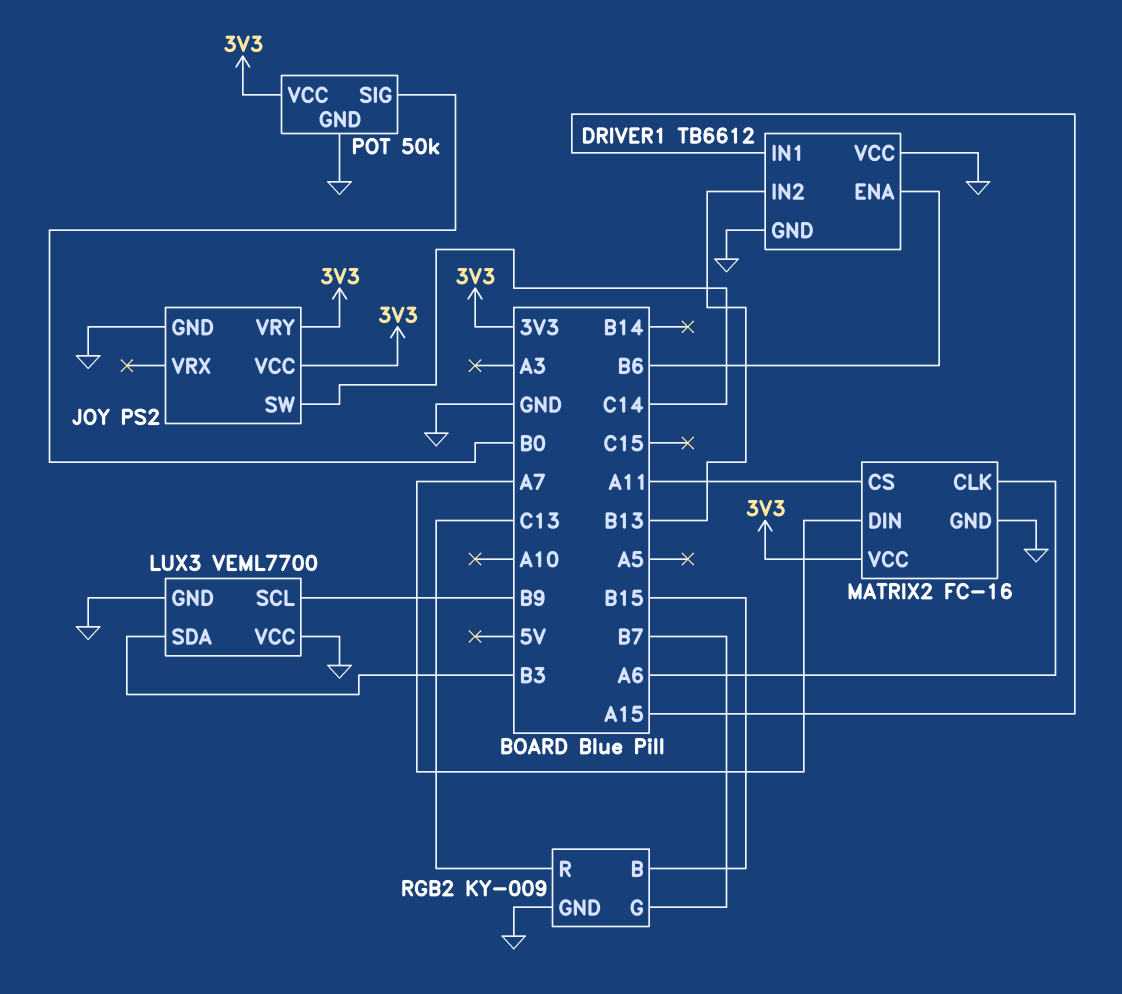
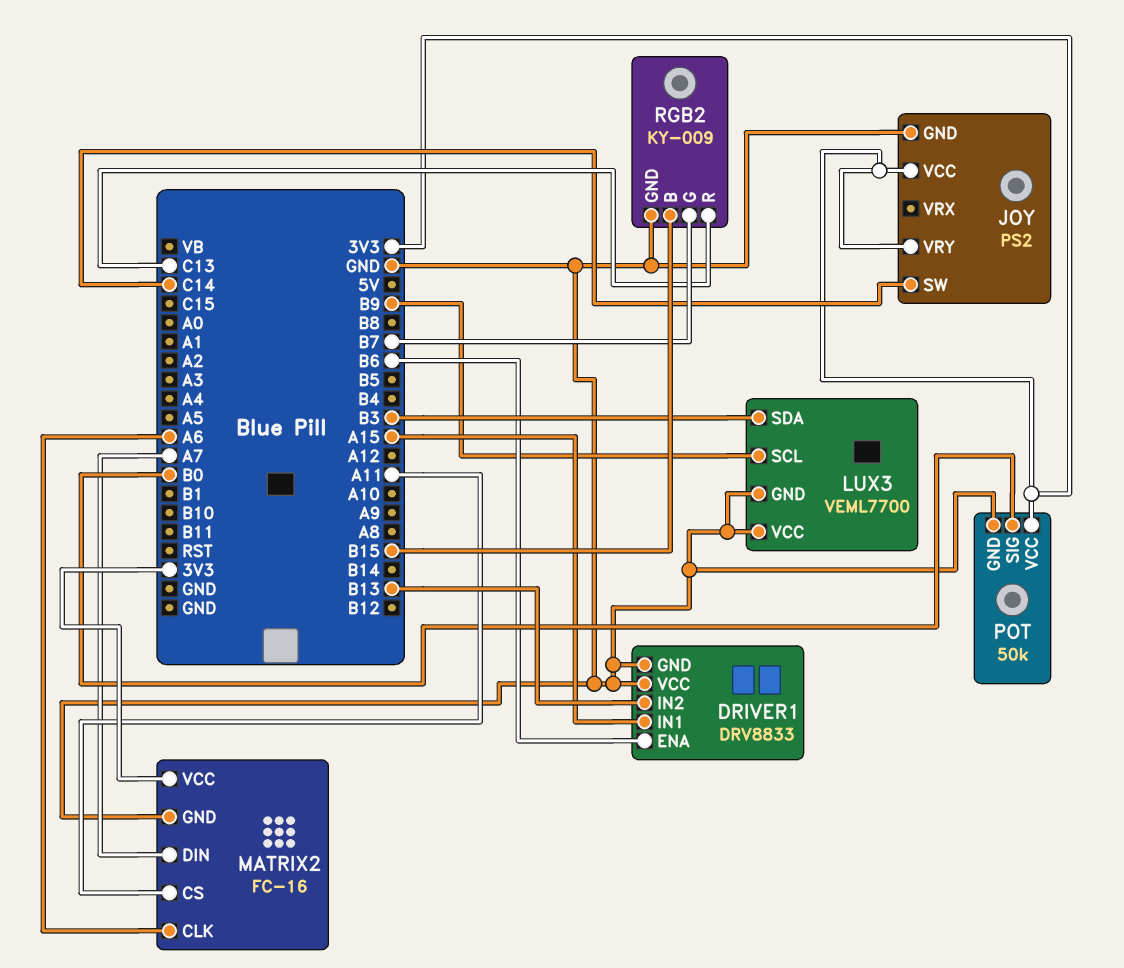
DRIVER1: TB6612 -> DRV8833

